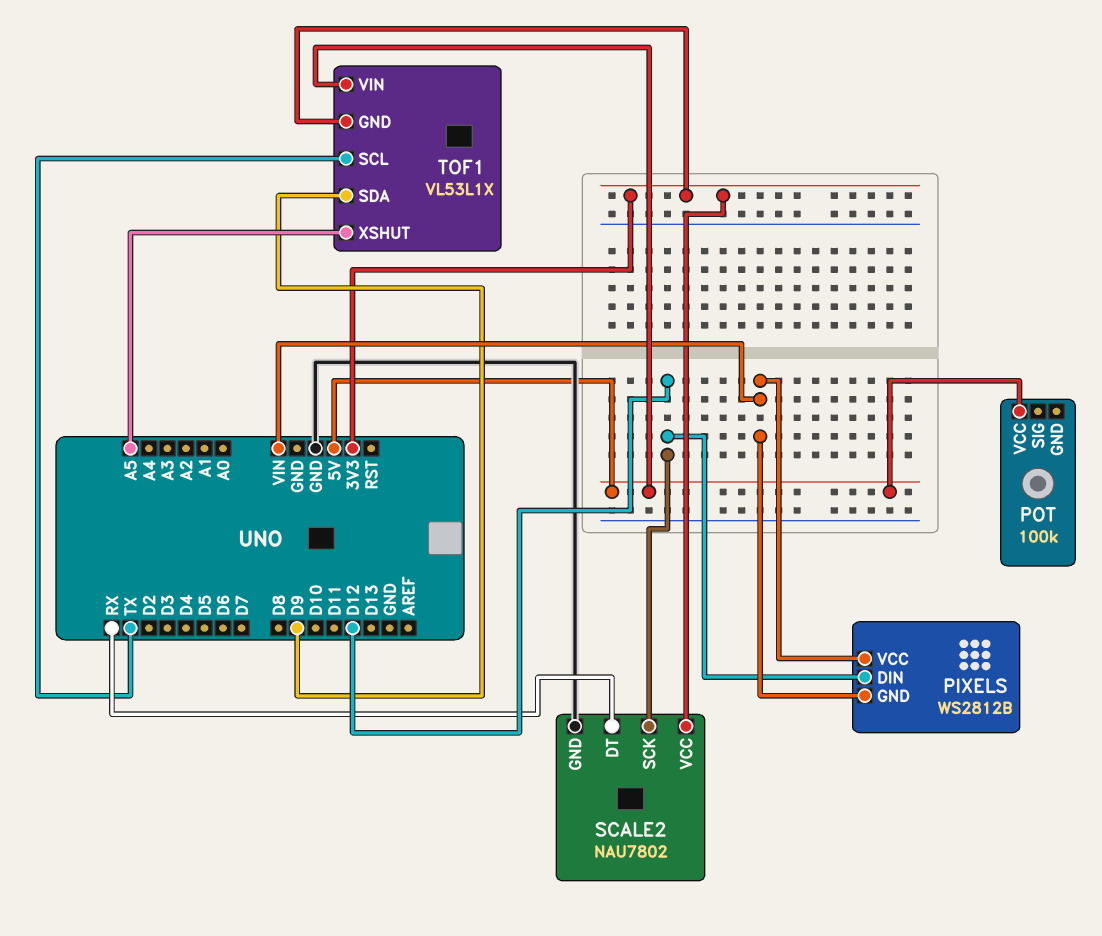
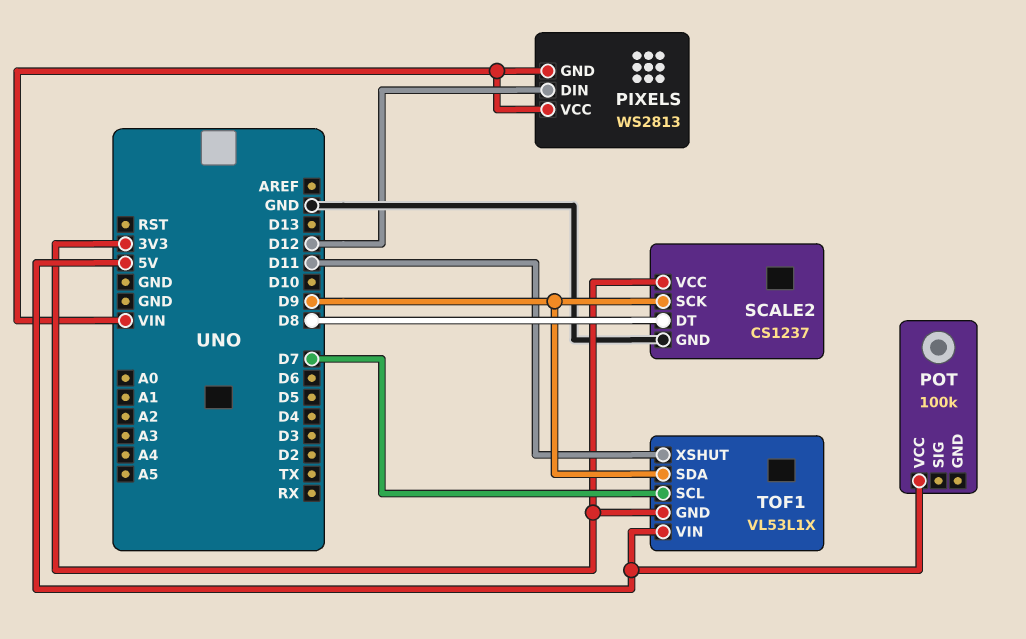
PIXELS: WS2812B -> WS2813
SCALE2: NAU7802 -> CS1237
SCALE2 pin DT: RX -> D8
SCALE2 pin SCK: D12 -> D9
TOF1 pin SCL: TX -> D7
TOF1 pin XSHUT: A5 -> D11

